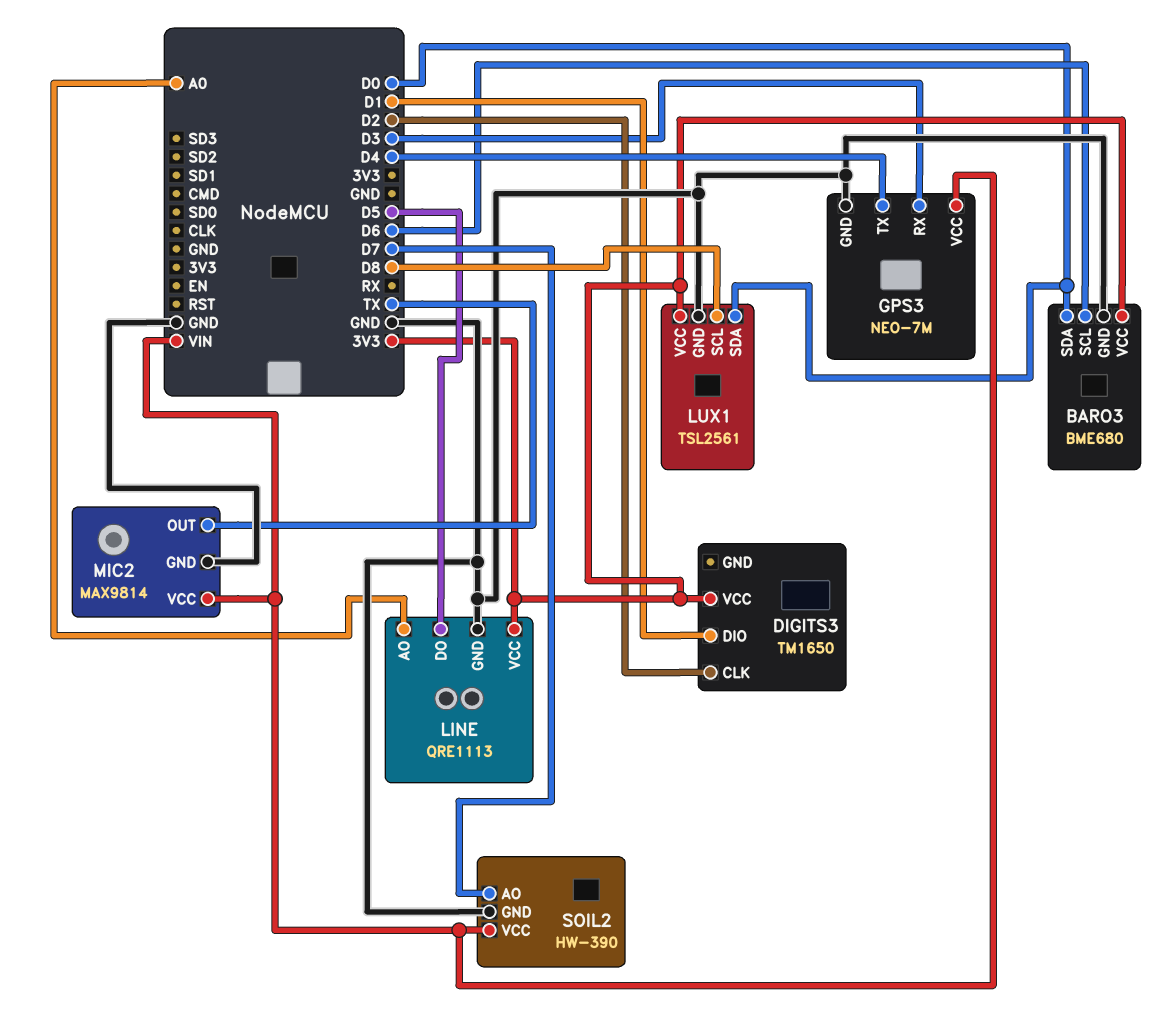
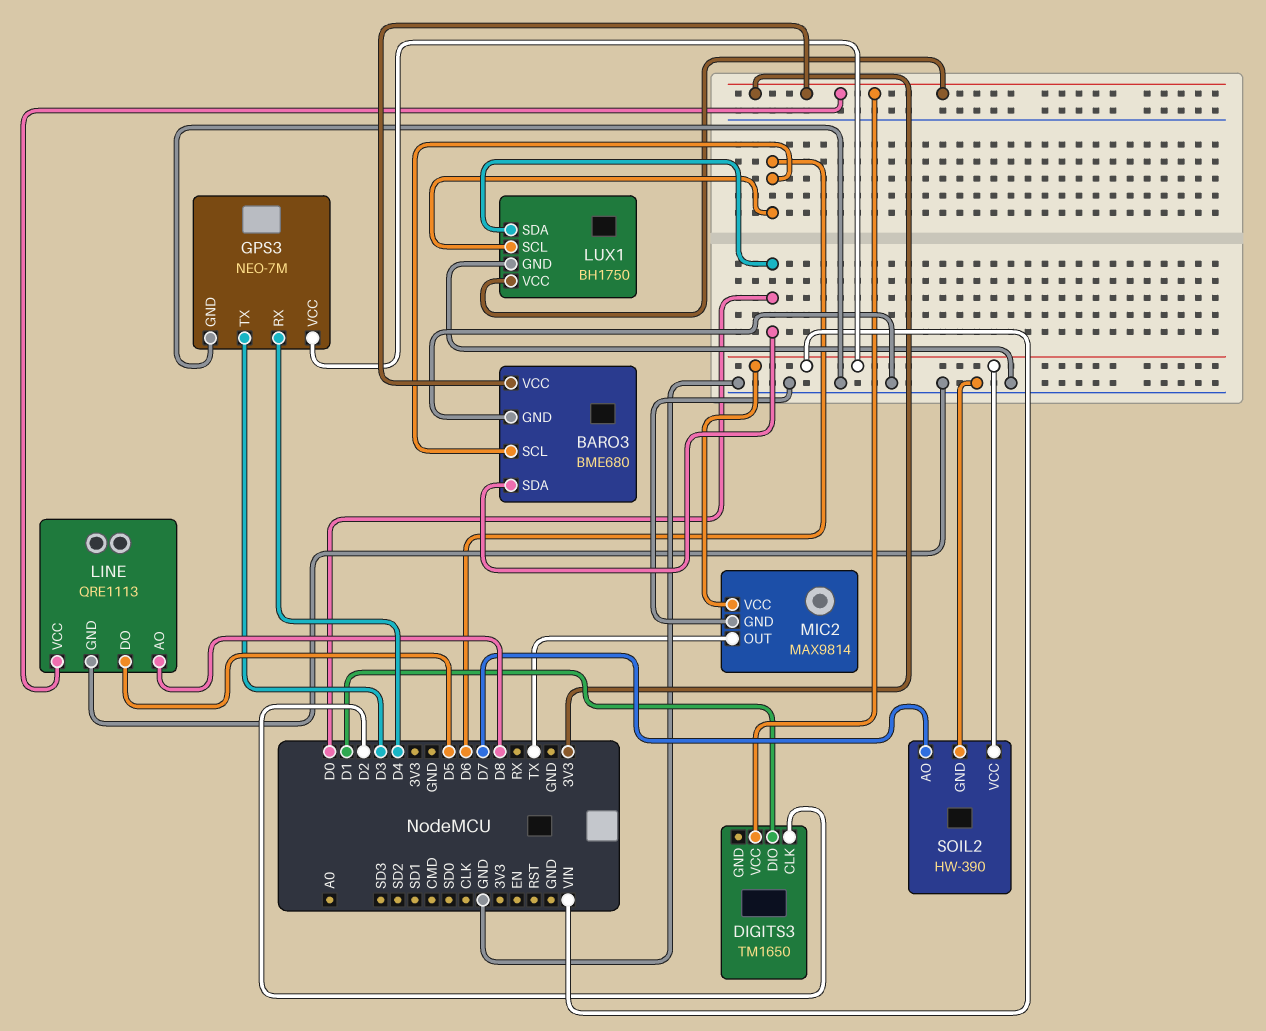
GPS3 pin RX: D3 -> D4
GPS3 pin TX: D4 -> D3
LINE pin AO: A0 -> D8
LUX1: TSL2561 -> BH1750
LUX1 pin SCL: D8 -> D6

